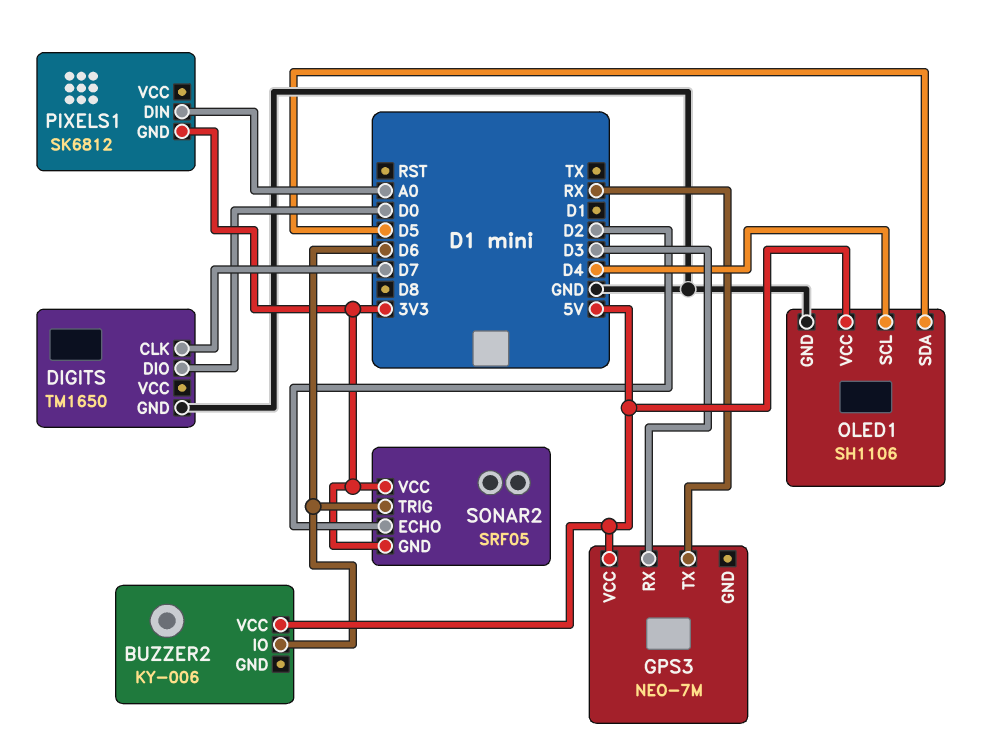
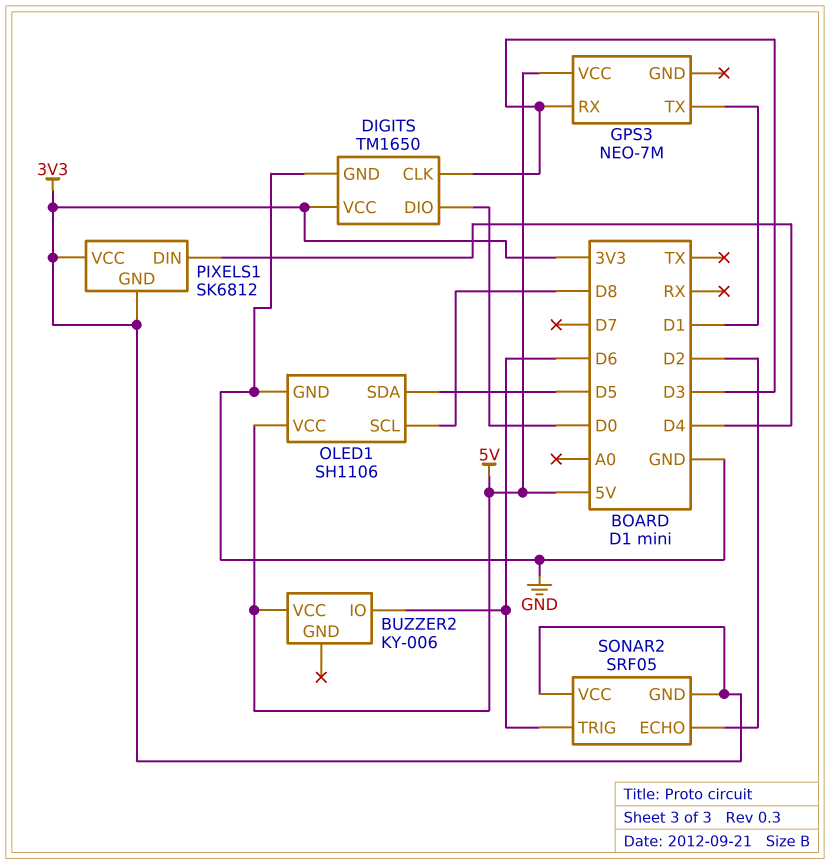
DIGITS pin CLK: D7 -> D3
DIGITS pin VCC: none -> 3V3
GPS3 pin TX: RX -> D1
OLED1 pin SCL: D4 -> D8
PIXELS1 pin DIN: A0 -> D4
PIXELS1 pin VCC: none -> 3V3

